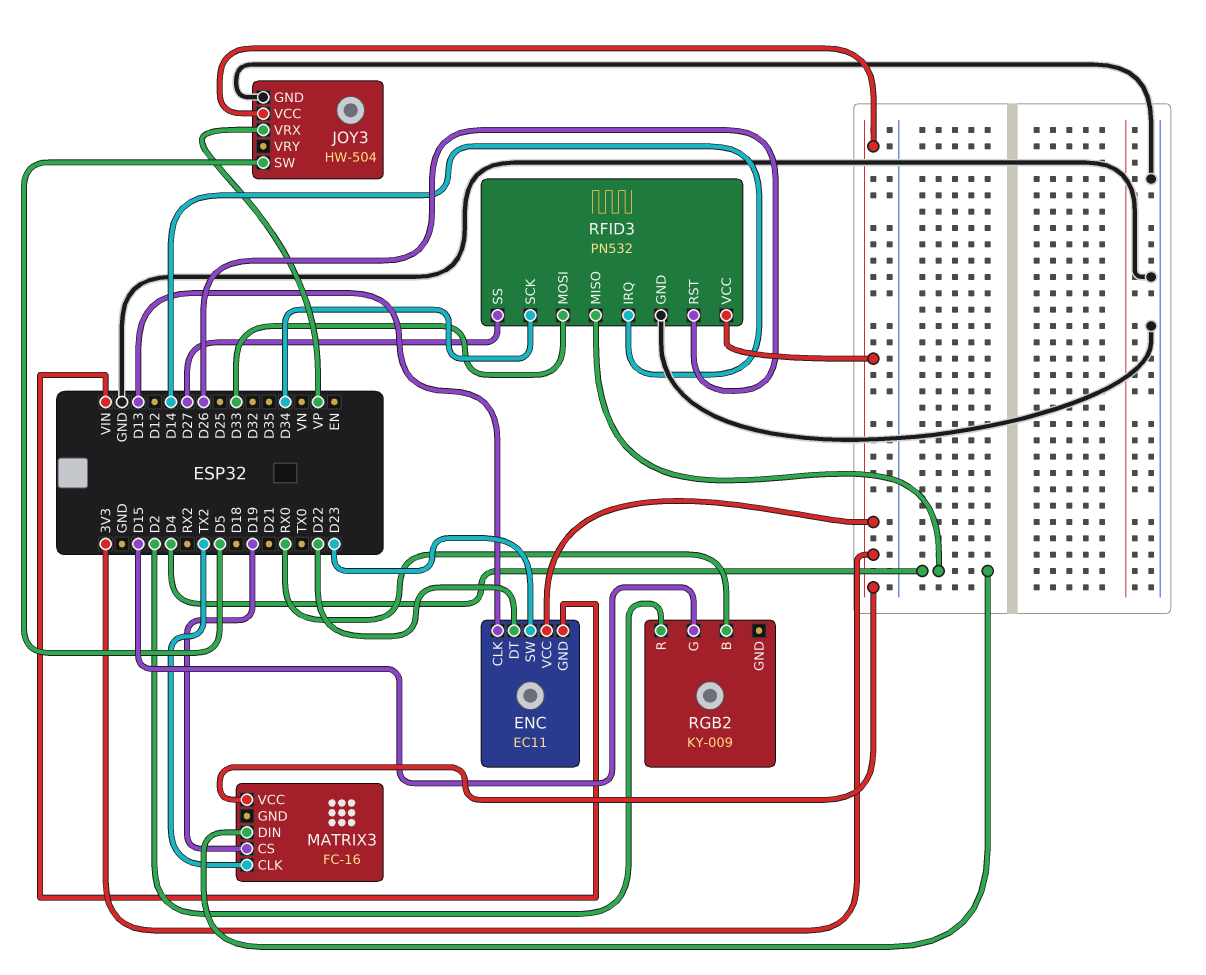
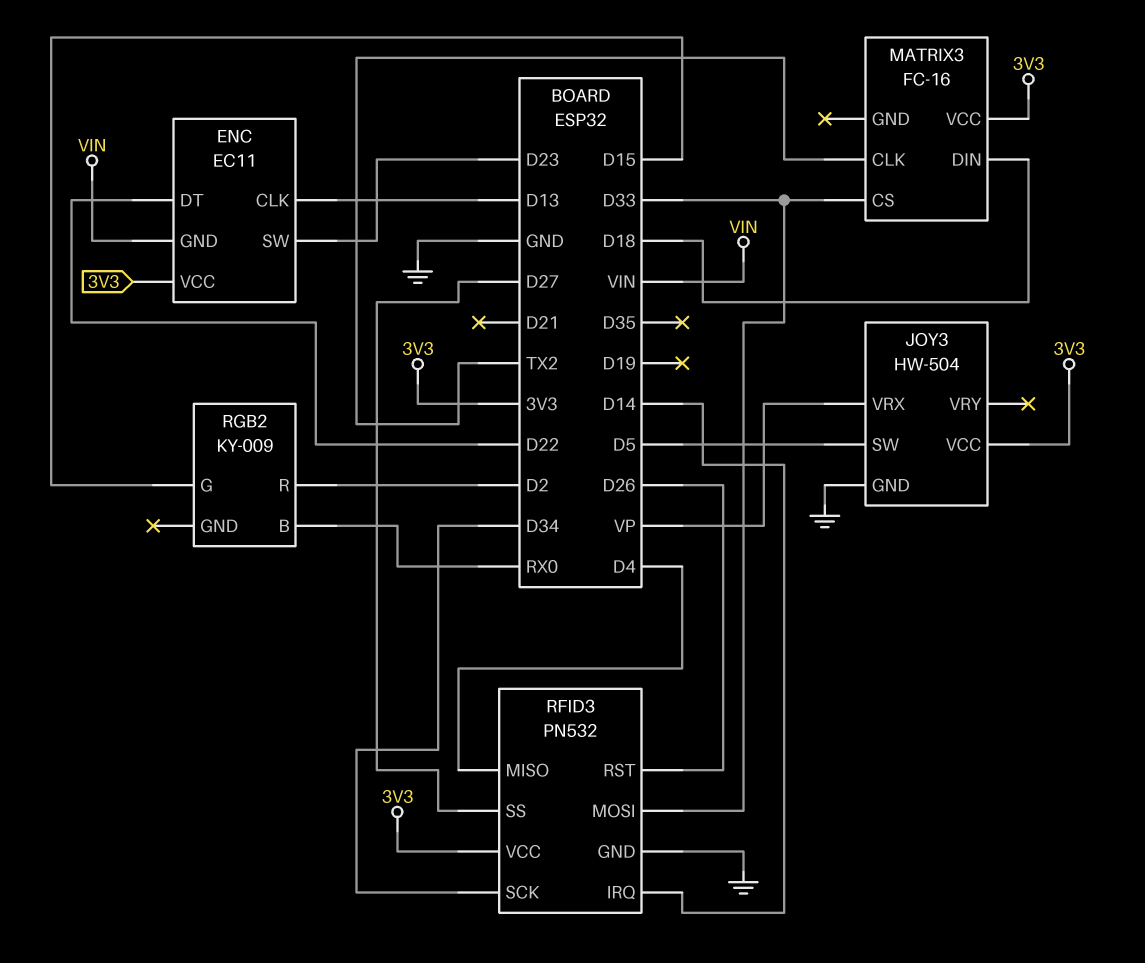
MATRIX3 pin CS: D19 -> D33
MATRIX3 pin DIN: D4 -> D18

